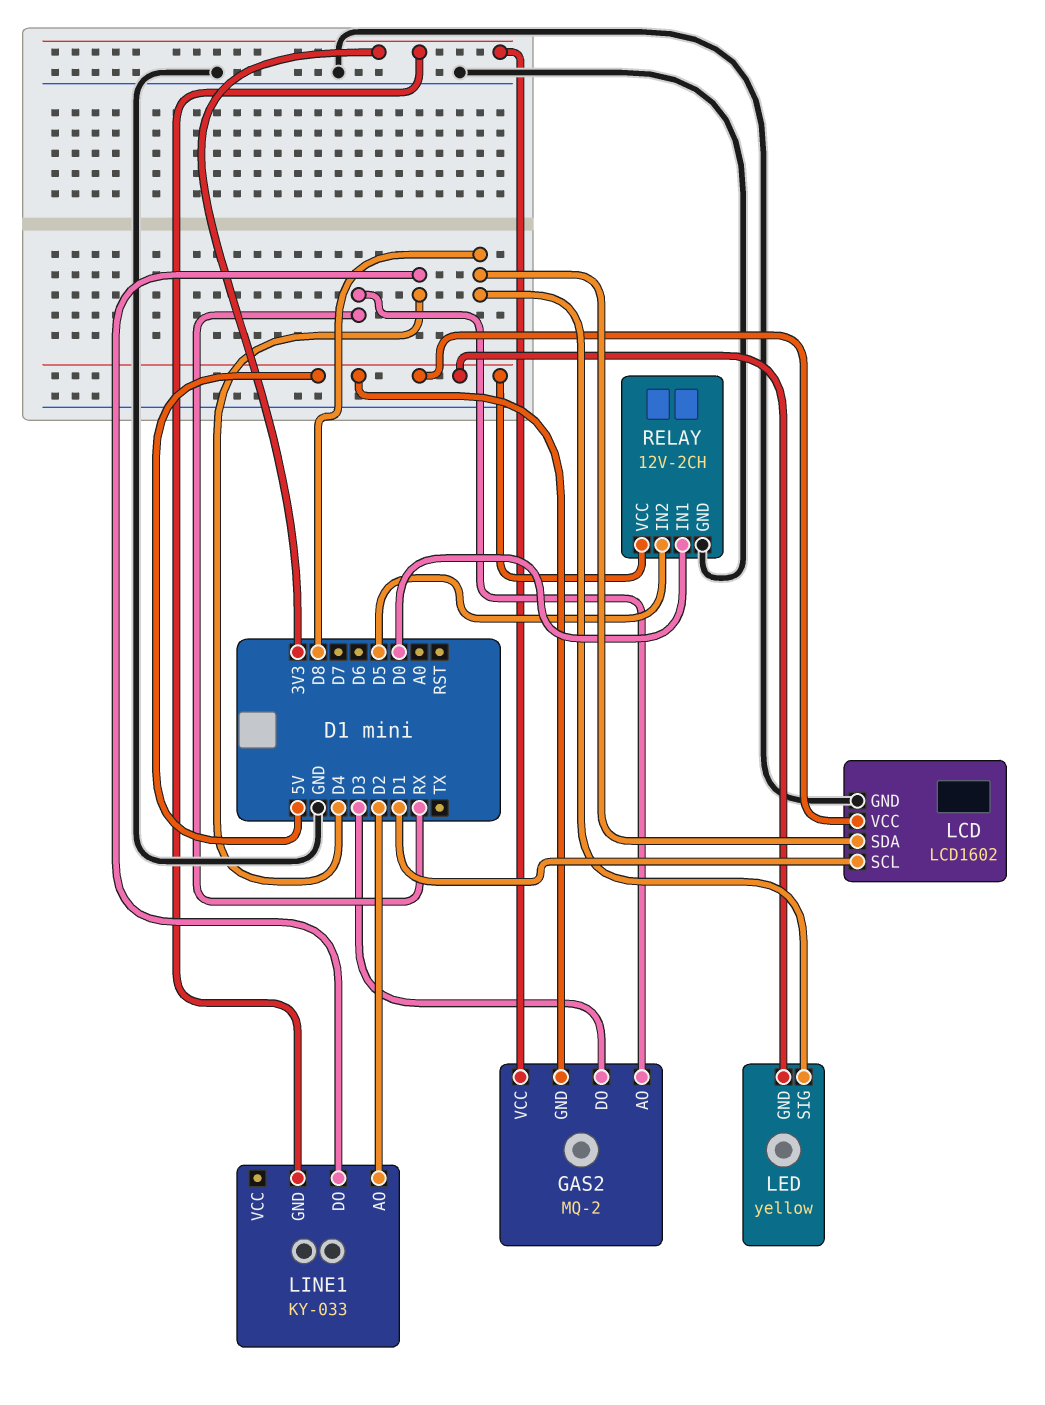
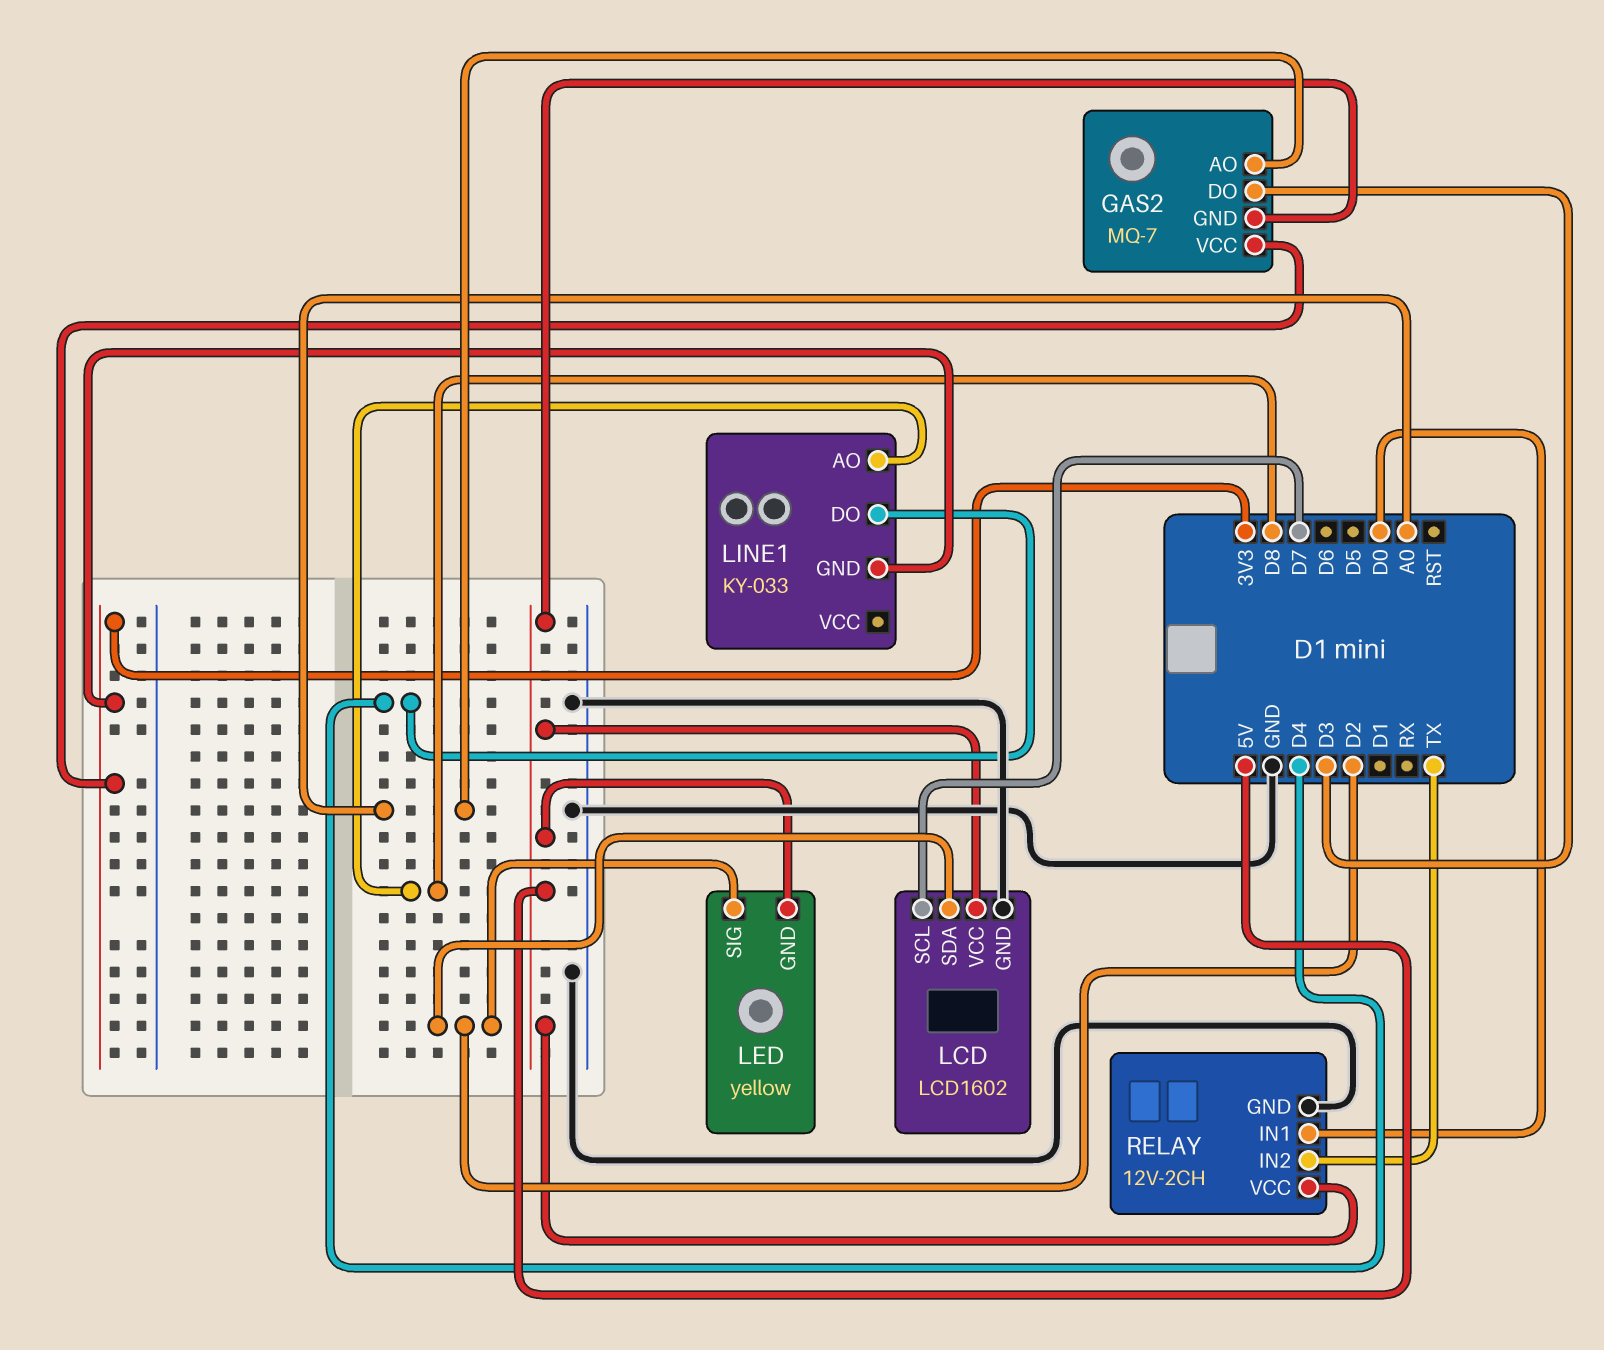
GAS2: MQ-2 -> MQ-7
GAS2 pin AO: RX -> A0
LCD pin SCL: D1 -> D7
LCD pin SDA: D8 -> D2
LED pin SIG: D8 -> D2
LINE1 pin AO: D2 -> D8
RELAY pin IN2: D5 -> TX

